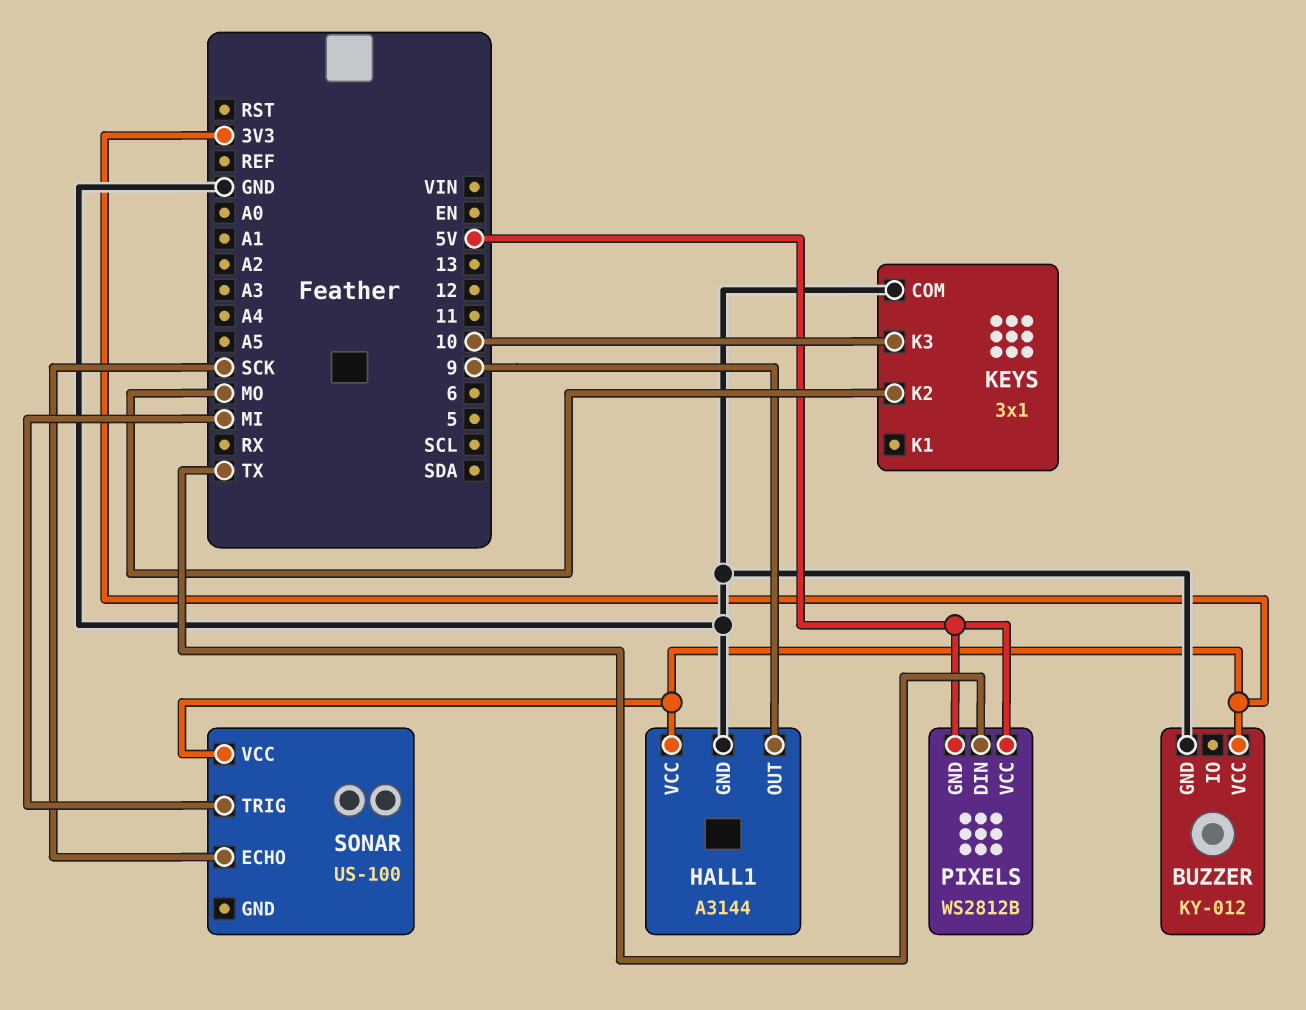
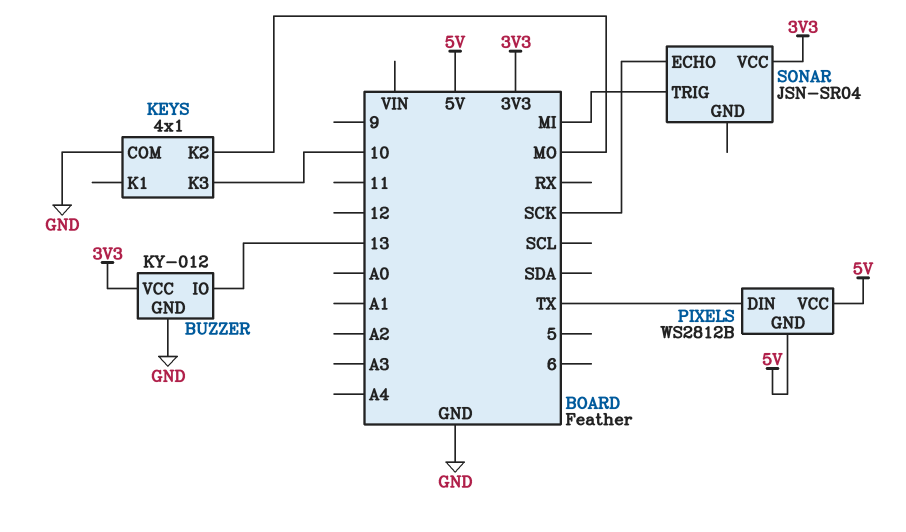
BUZZER pin IO: none -> 13
HALL1: A3144 -> none
HALL1 pin GND: GND -> none
HALL1 pin OUT: 9 -> none
HALL1 pin VCC: 3V3 -> none
KEYS: 3x1 -> 4x1
SONAR: US-100 -> JSN-SR04

